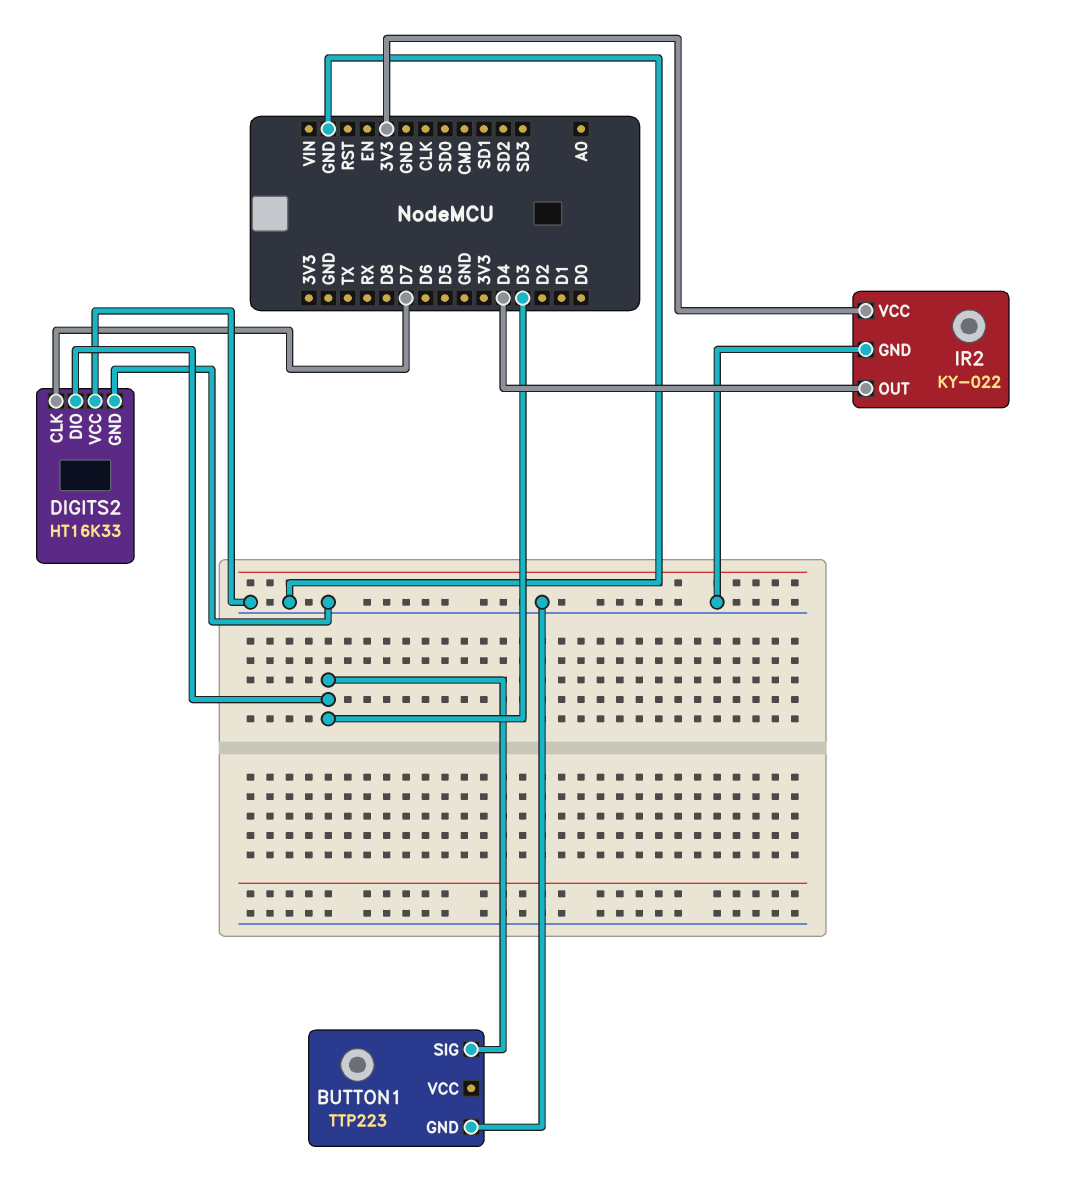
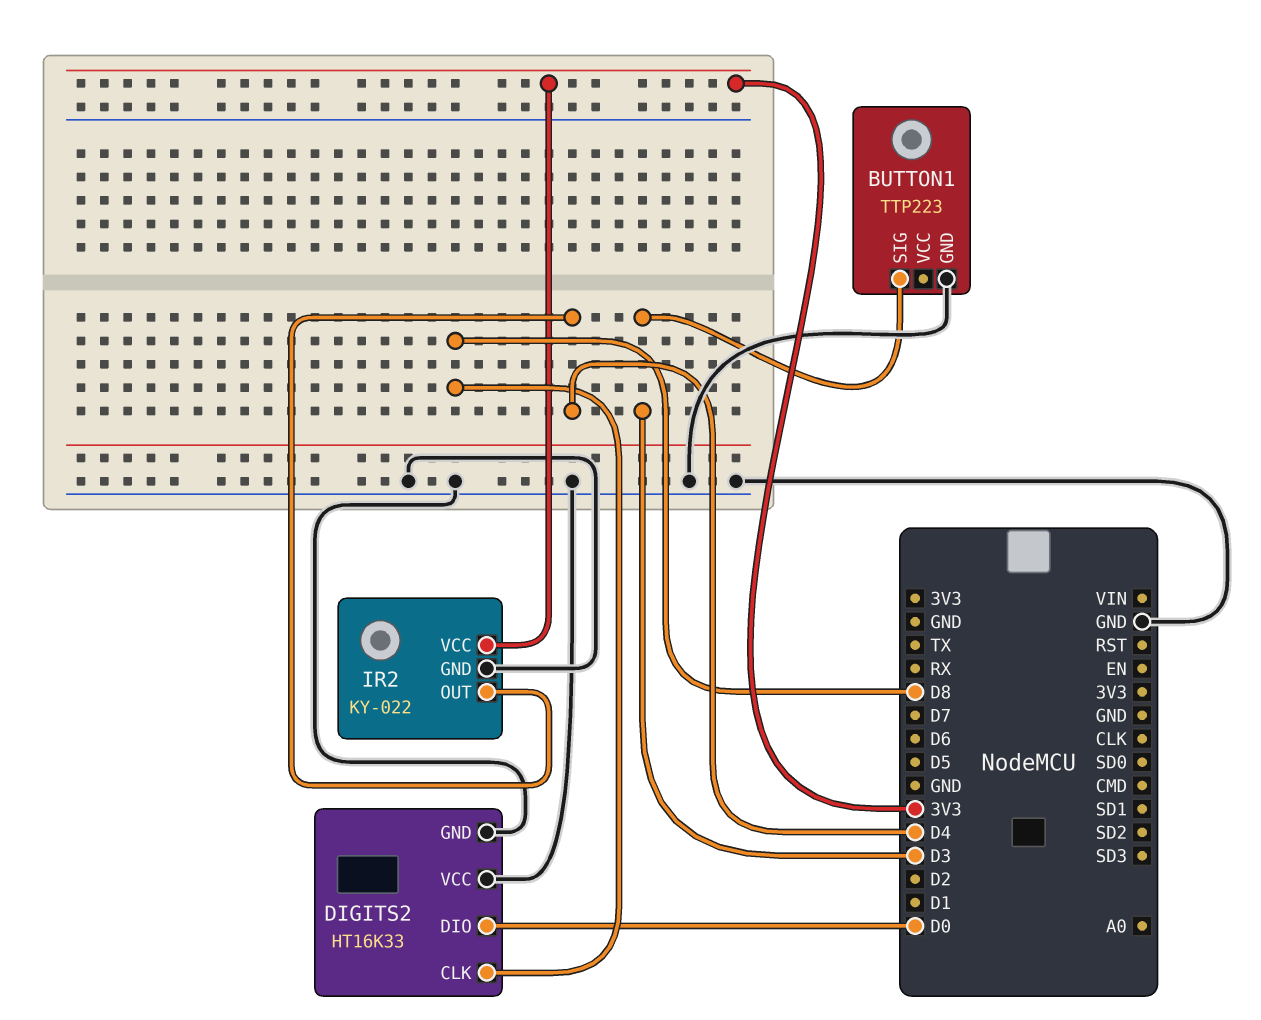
DIGITS2 pin CLK: D7 -> D8
DIGITS2 pin DIO: D3 -> D0

